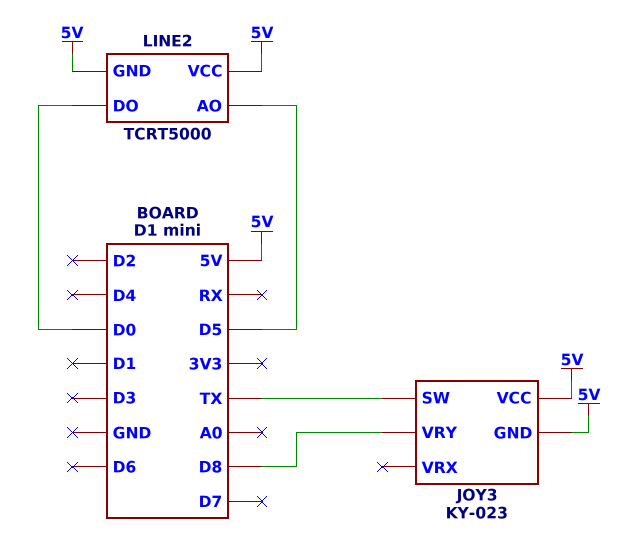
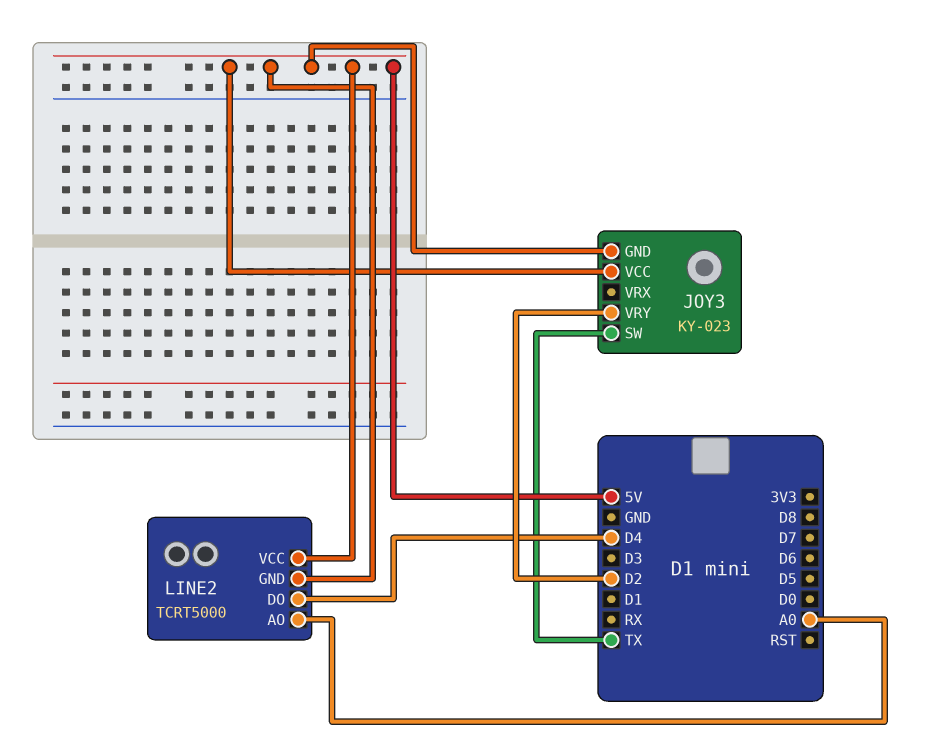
JOY3 pin VRY: D8 -> D2
LINE2 pin AO: D5 -> A0
LINE2 pin DO: D0 -> D4

